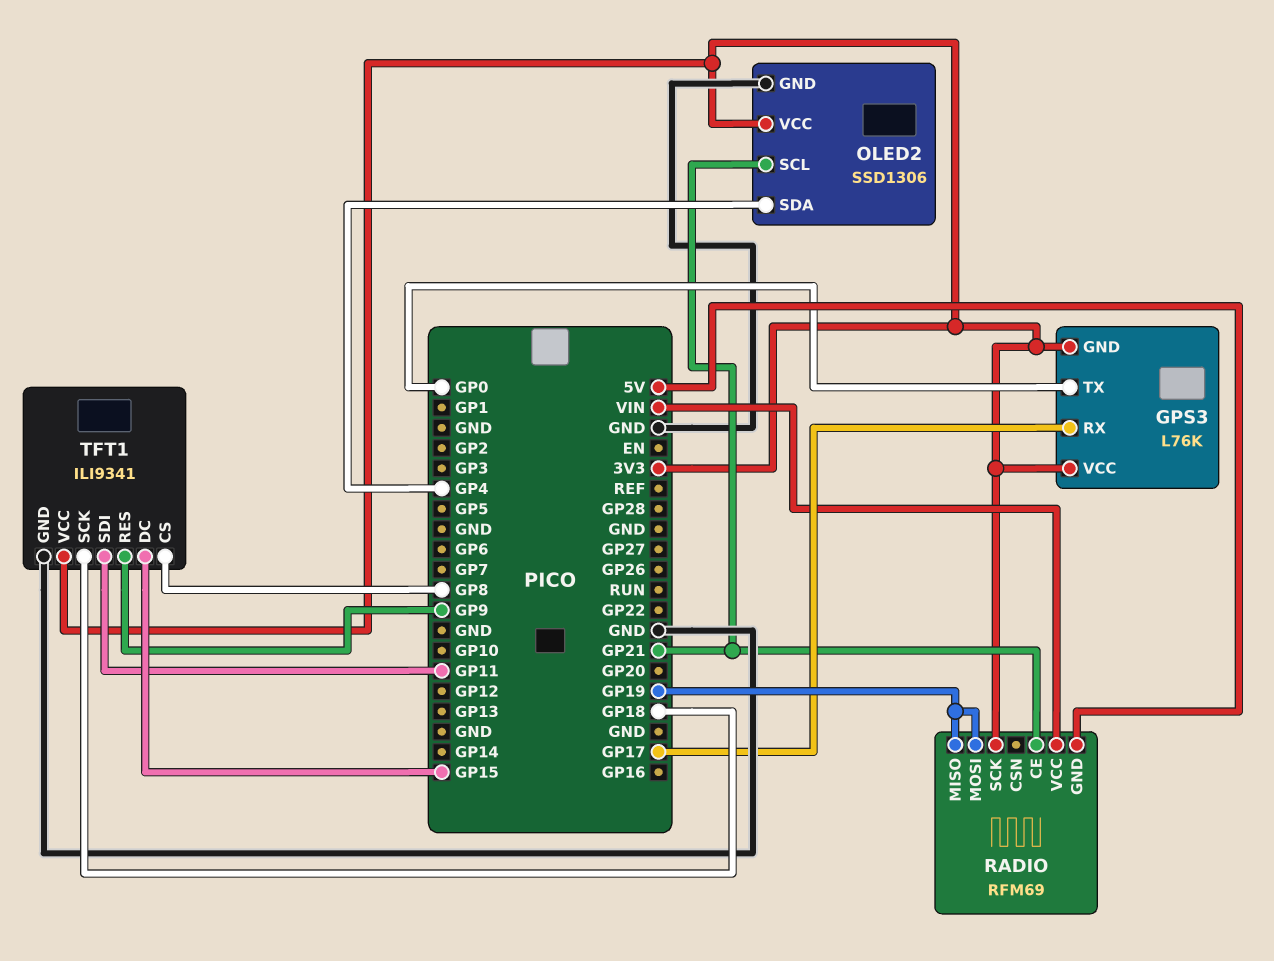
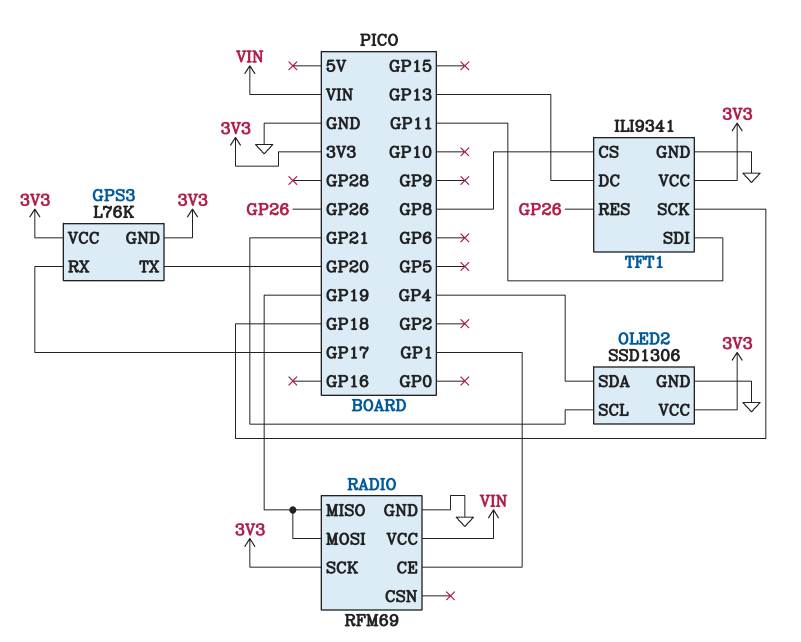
GPS3 pin TX: GP0 -> GP20
RADIO pin CE: GP21 -> GP1
RADIO pin GND: 5V -> GND
TFT1 pin DC: GP15 -> GP13
TFT1 pin RES: GP9 -> GP26

